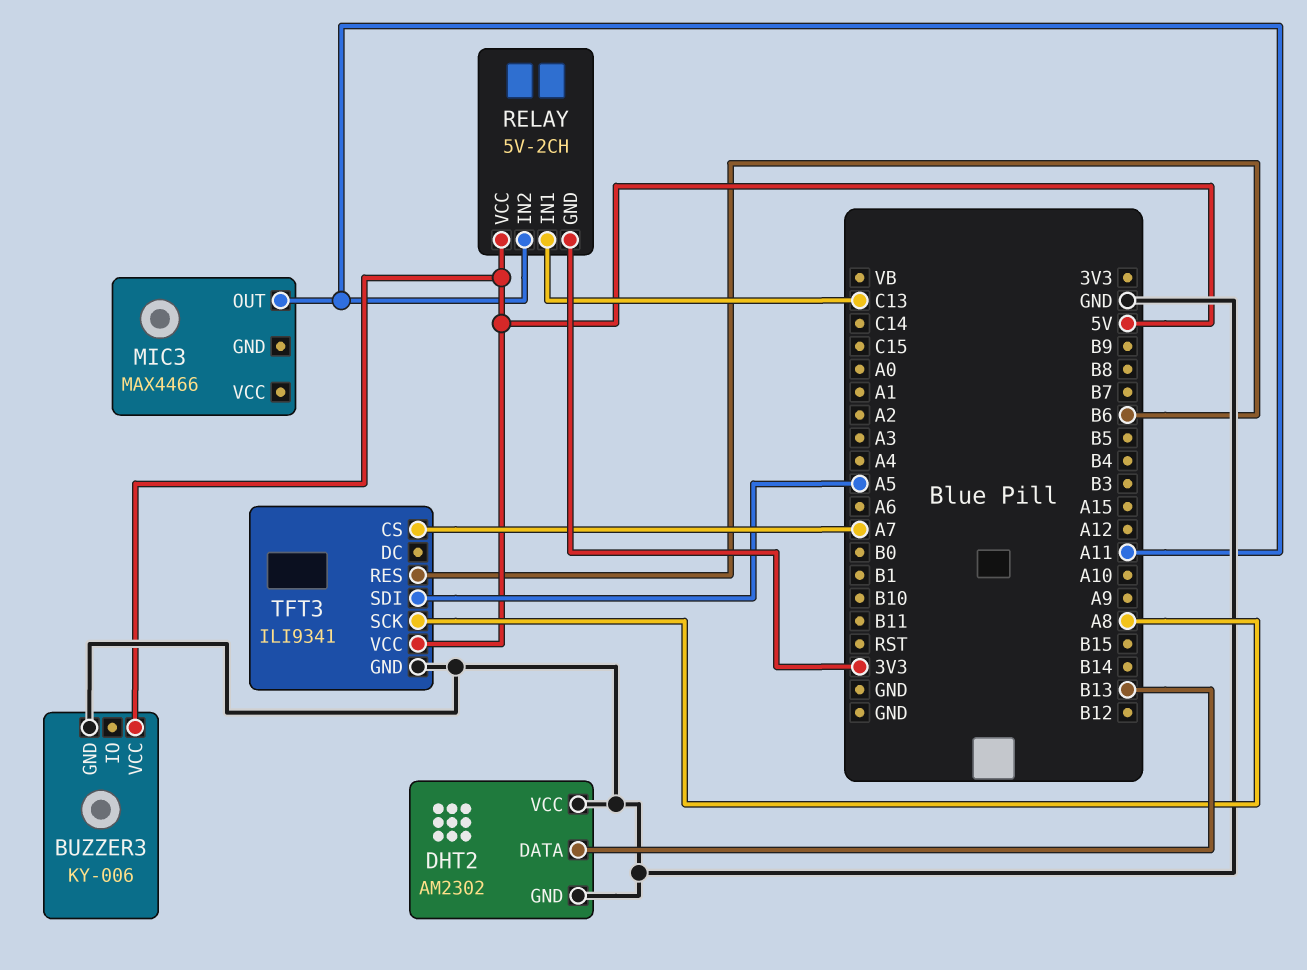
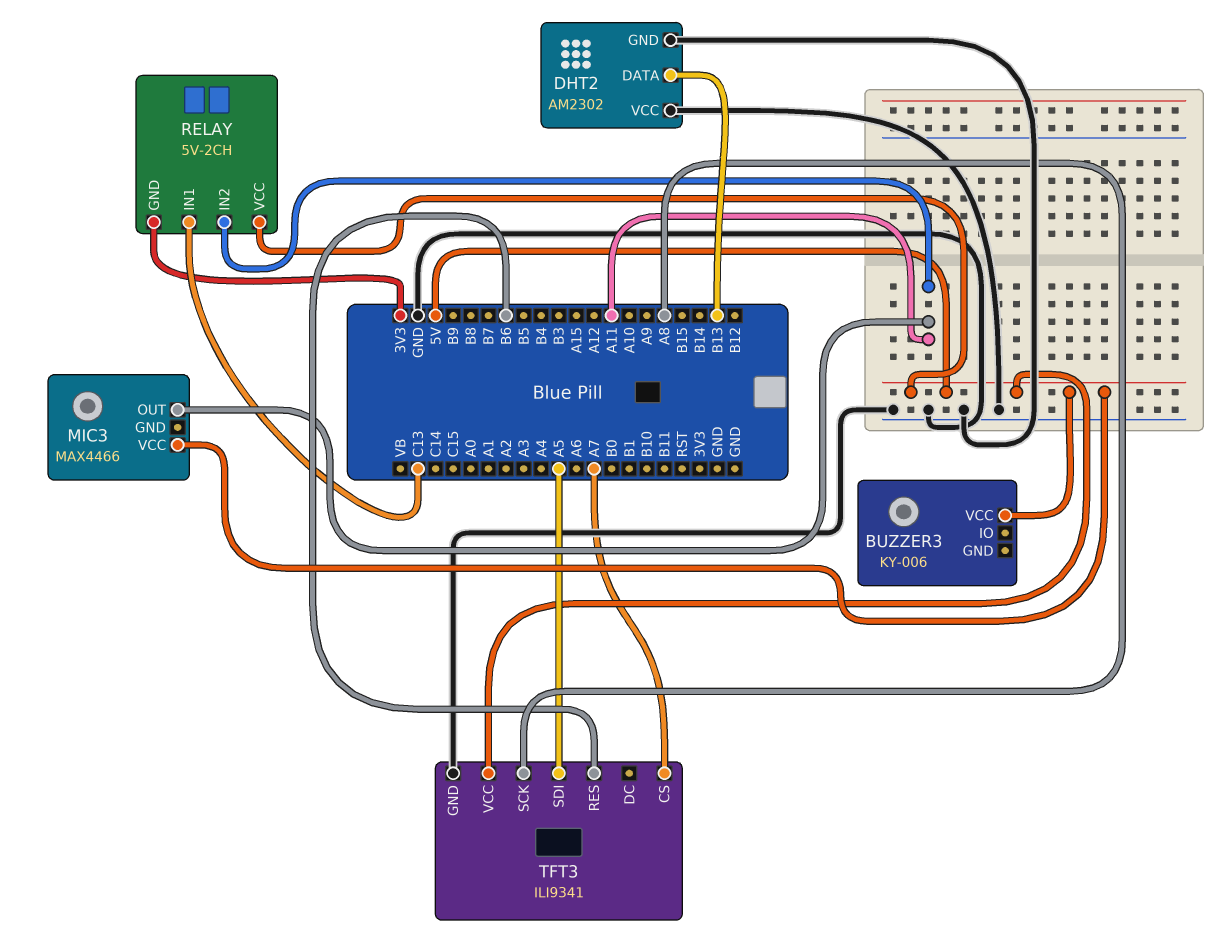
BUZZER3 pin GND: GND -> none
MIC3 pin VCC: none -> 5V

